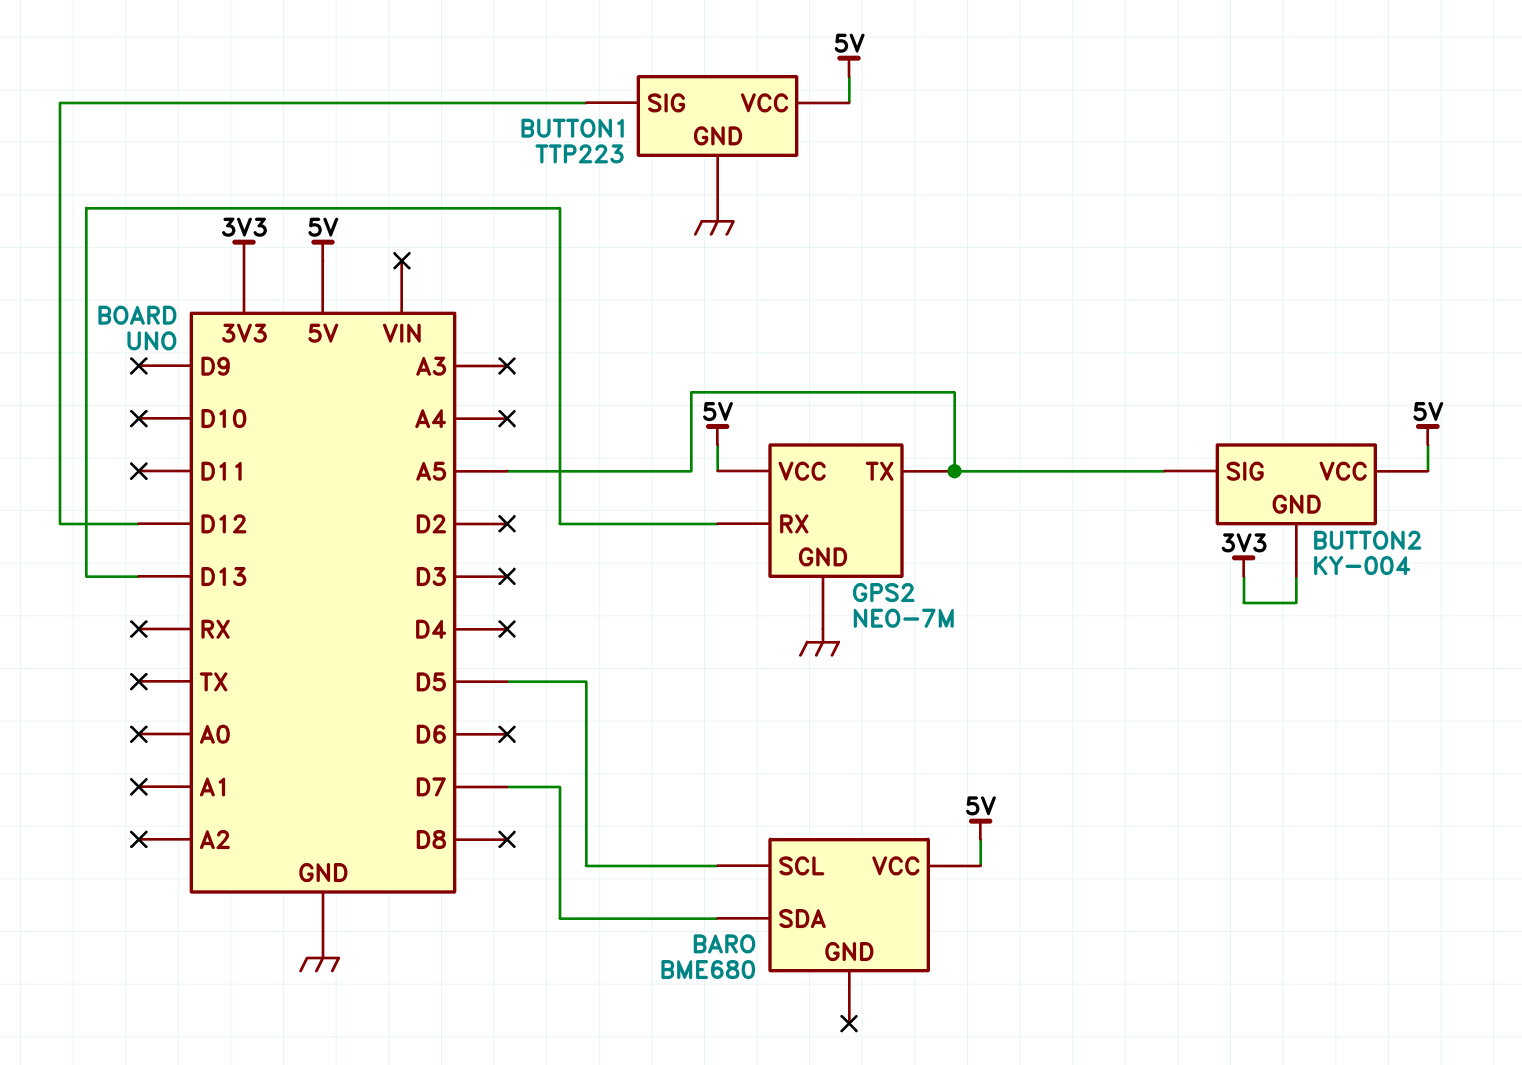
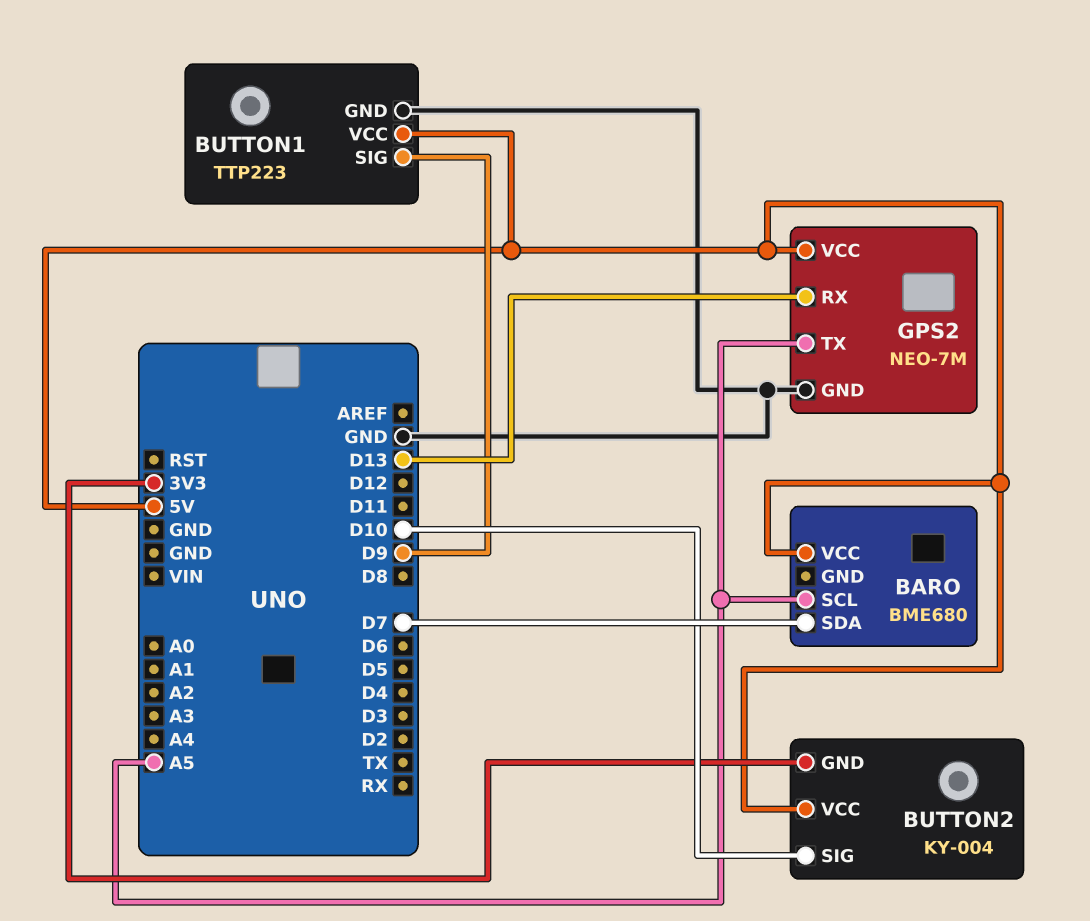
BARO pin SCL: D5 -> A5
BUTTON1 pin SIG: D12 -> D9
BUTTON2 pin SIG: A5 -> D10

